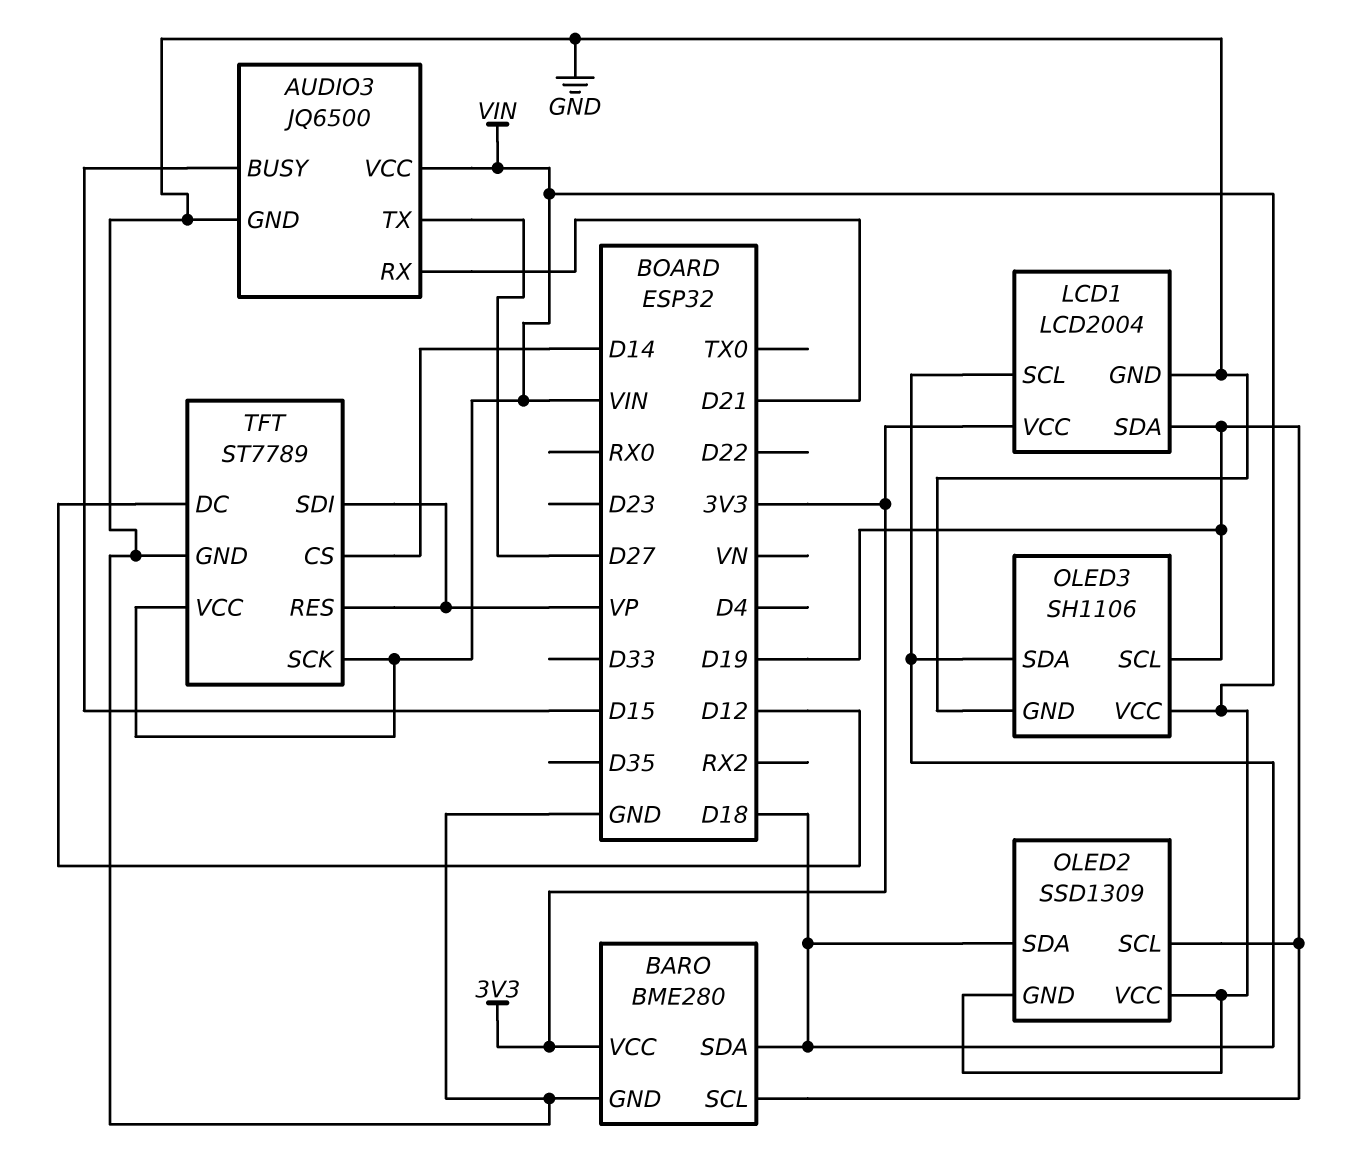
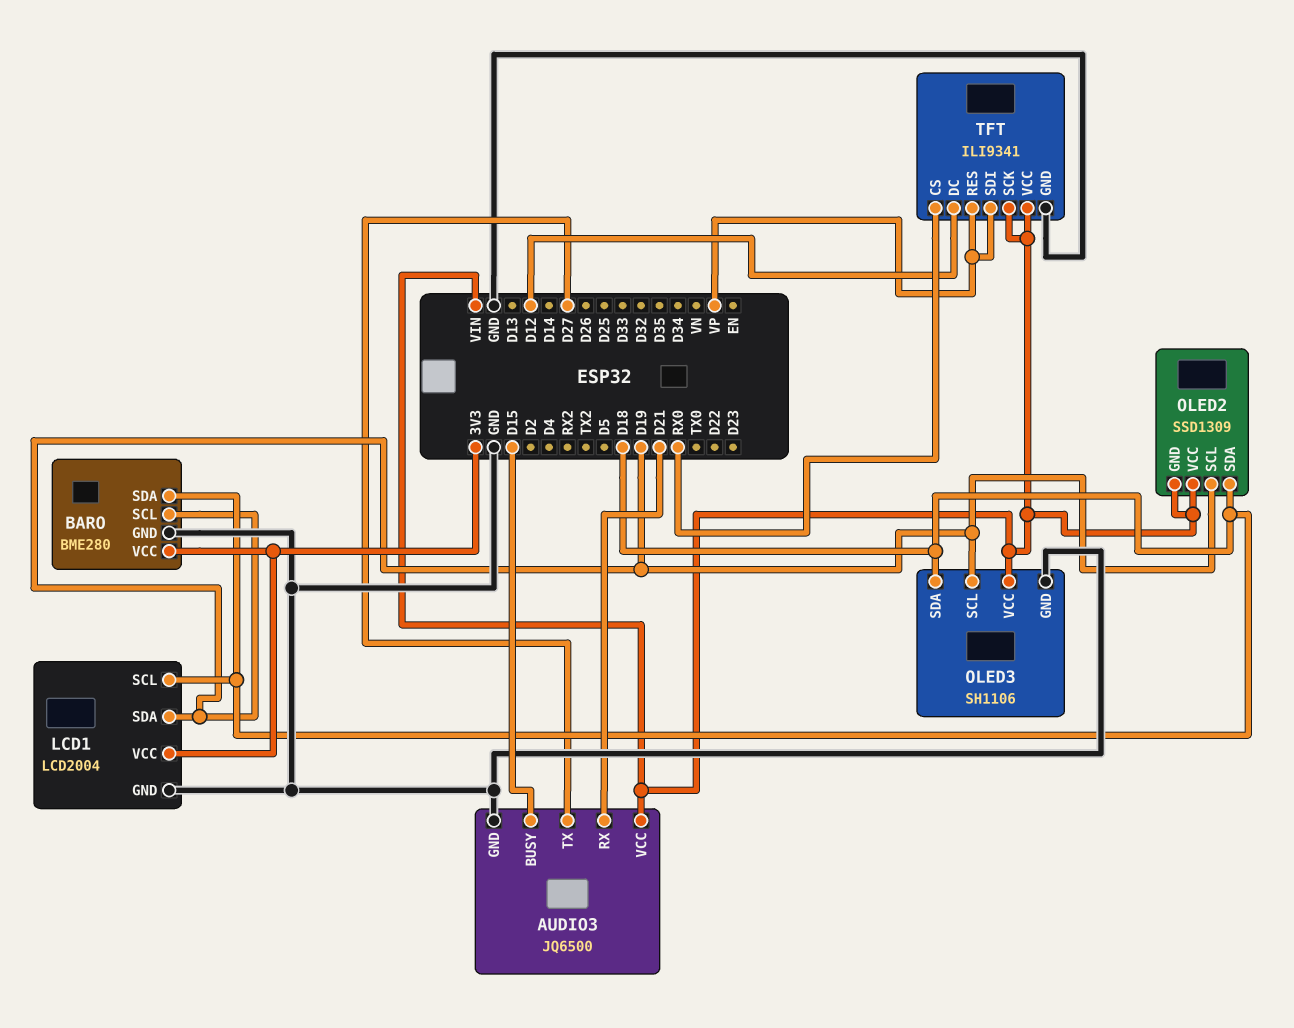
TFT: ST7789 -> ILI9341
TFT pin CS: D14 -> RX0

